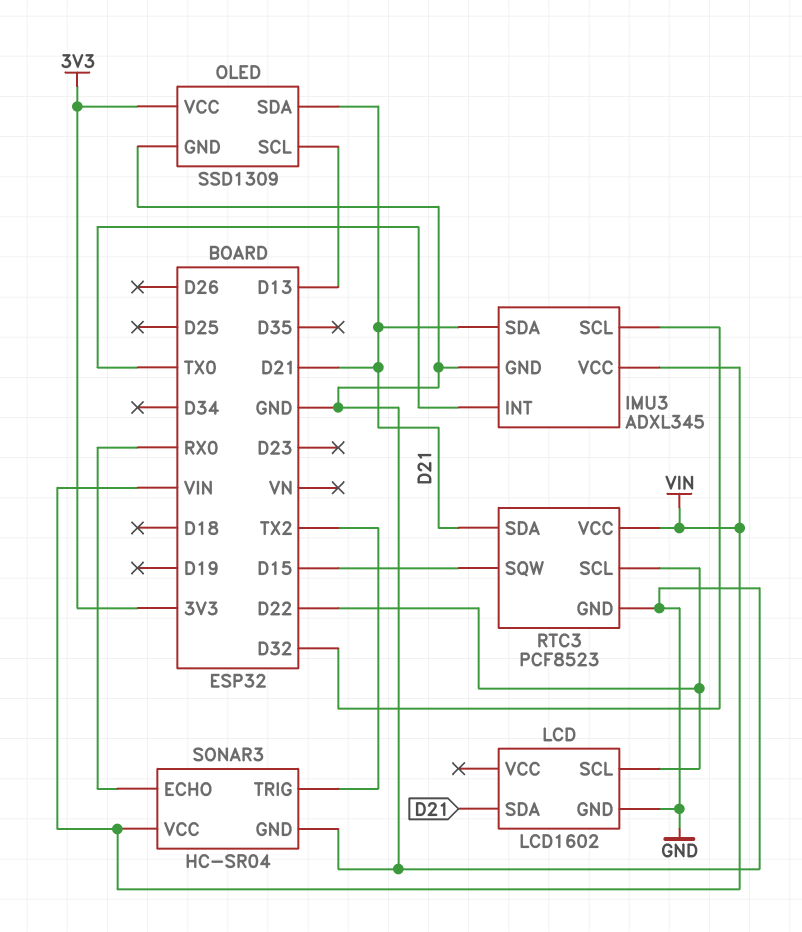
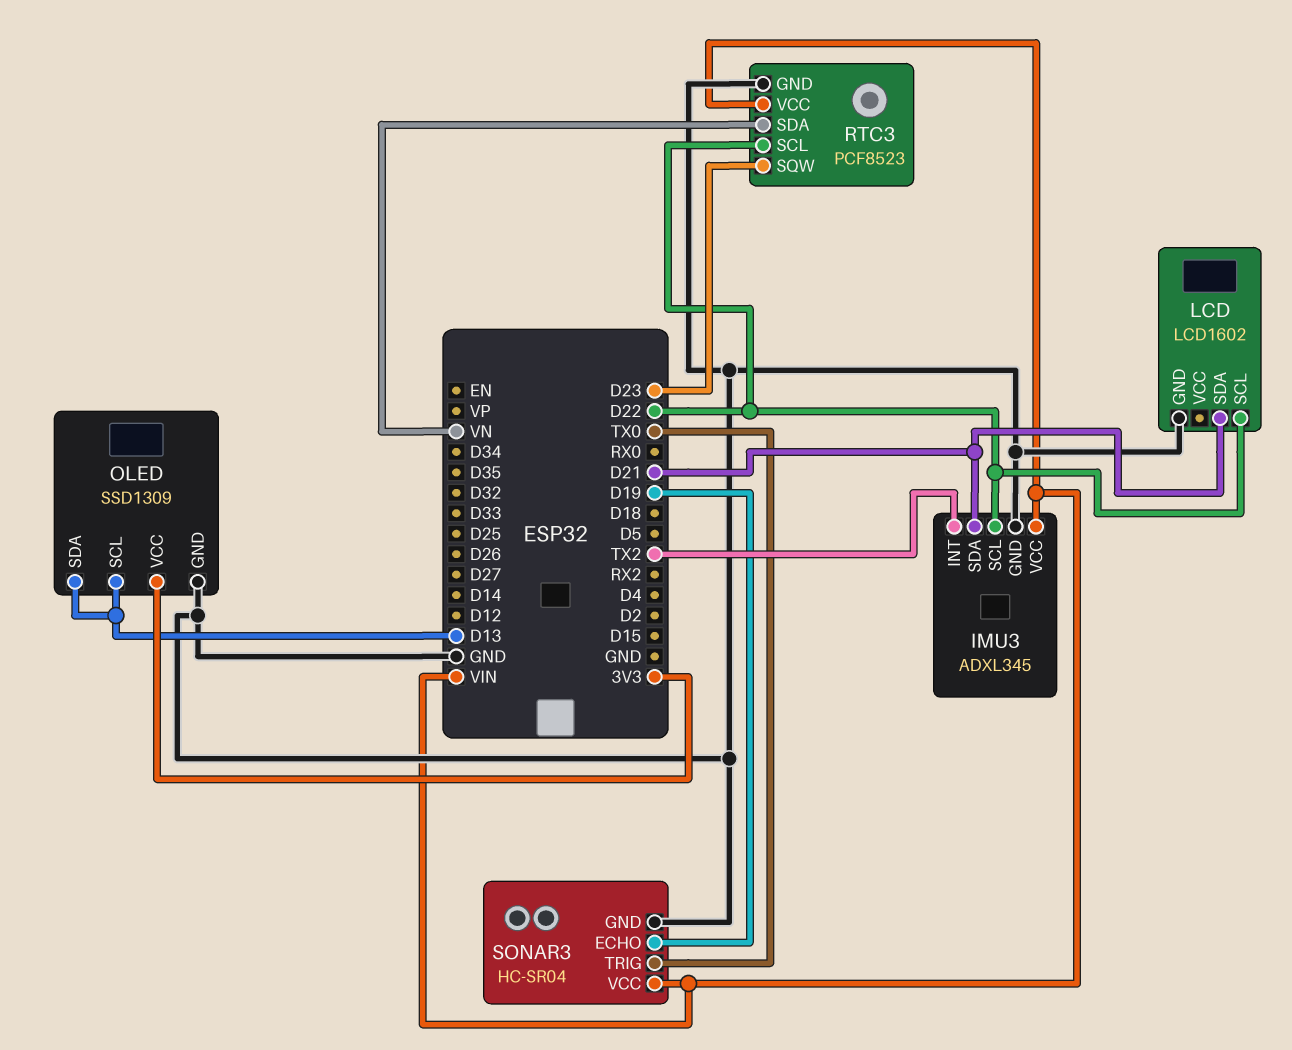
IMU3 pin INT: TX0 -> TX2
IMU3 pin SCL: D32 -> D22
OLED pin SDA: D21 -> D13
RTC3 pin SDA: D21 -> VN
RTC3 pin SQW: D15 -> D23
SONAR3 pin ECHO: RX0 -> D19
SONAR3 pin TRIG: TX2 -> TX0

